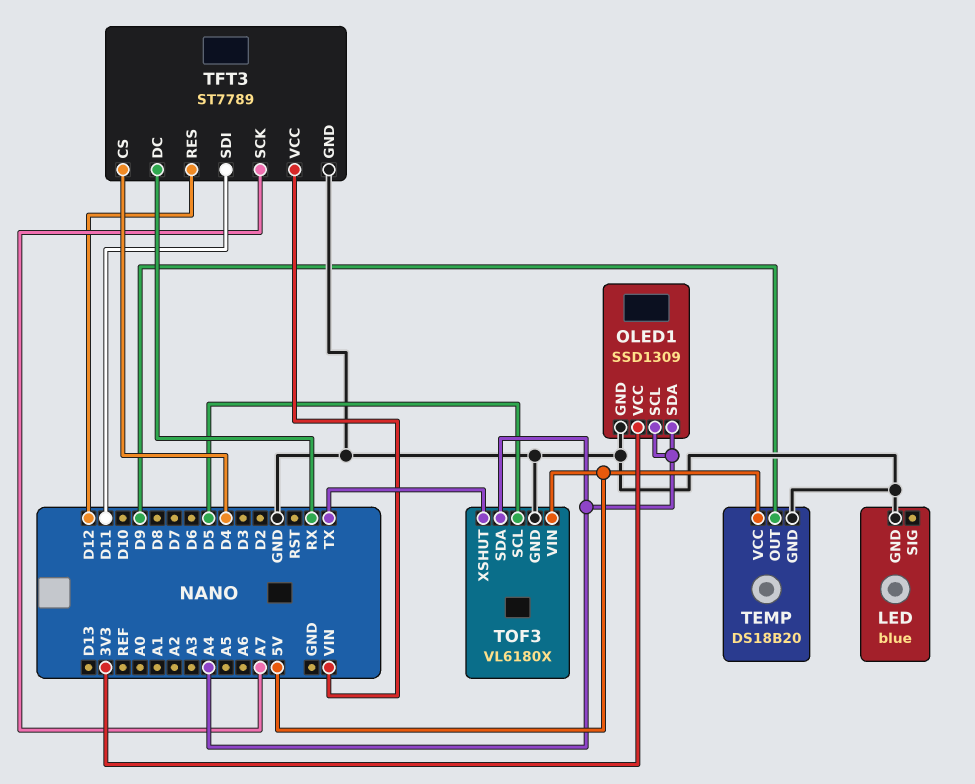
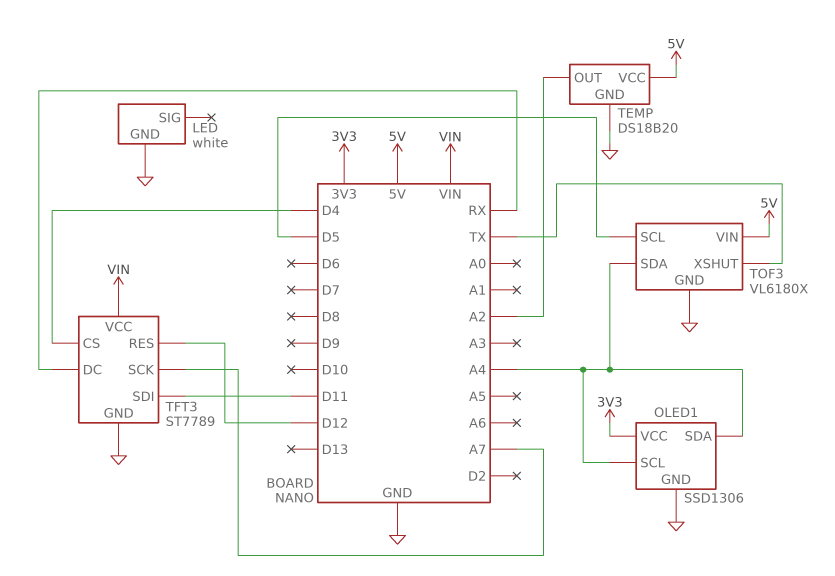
LED: blue -> white
OLED1: SSD1309 -> SSD1306
TEMP pin OUT: D9 -> A2

